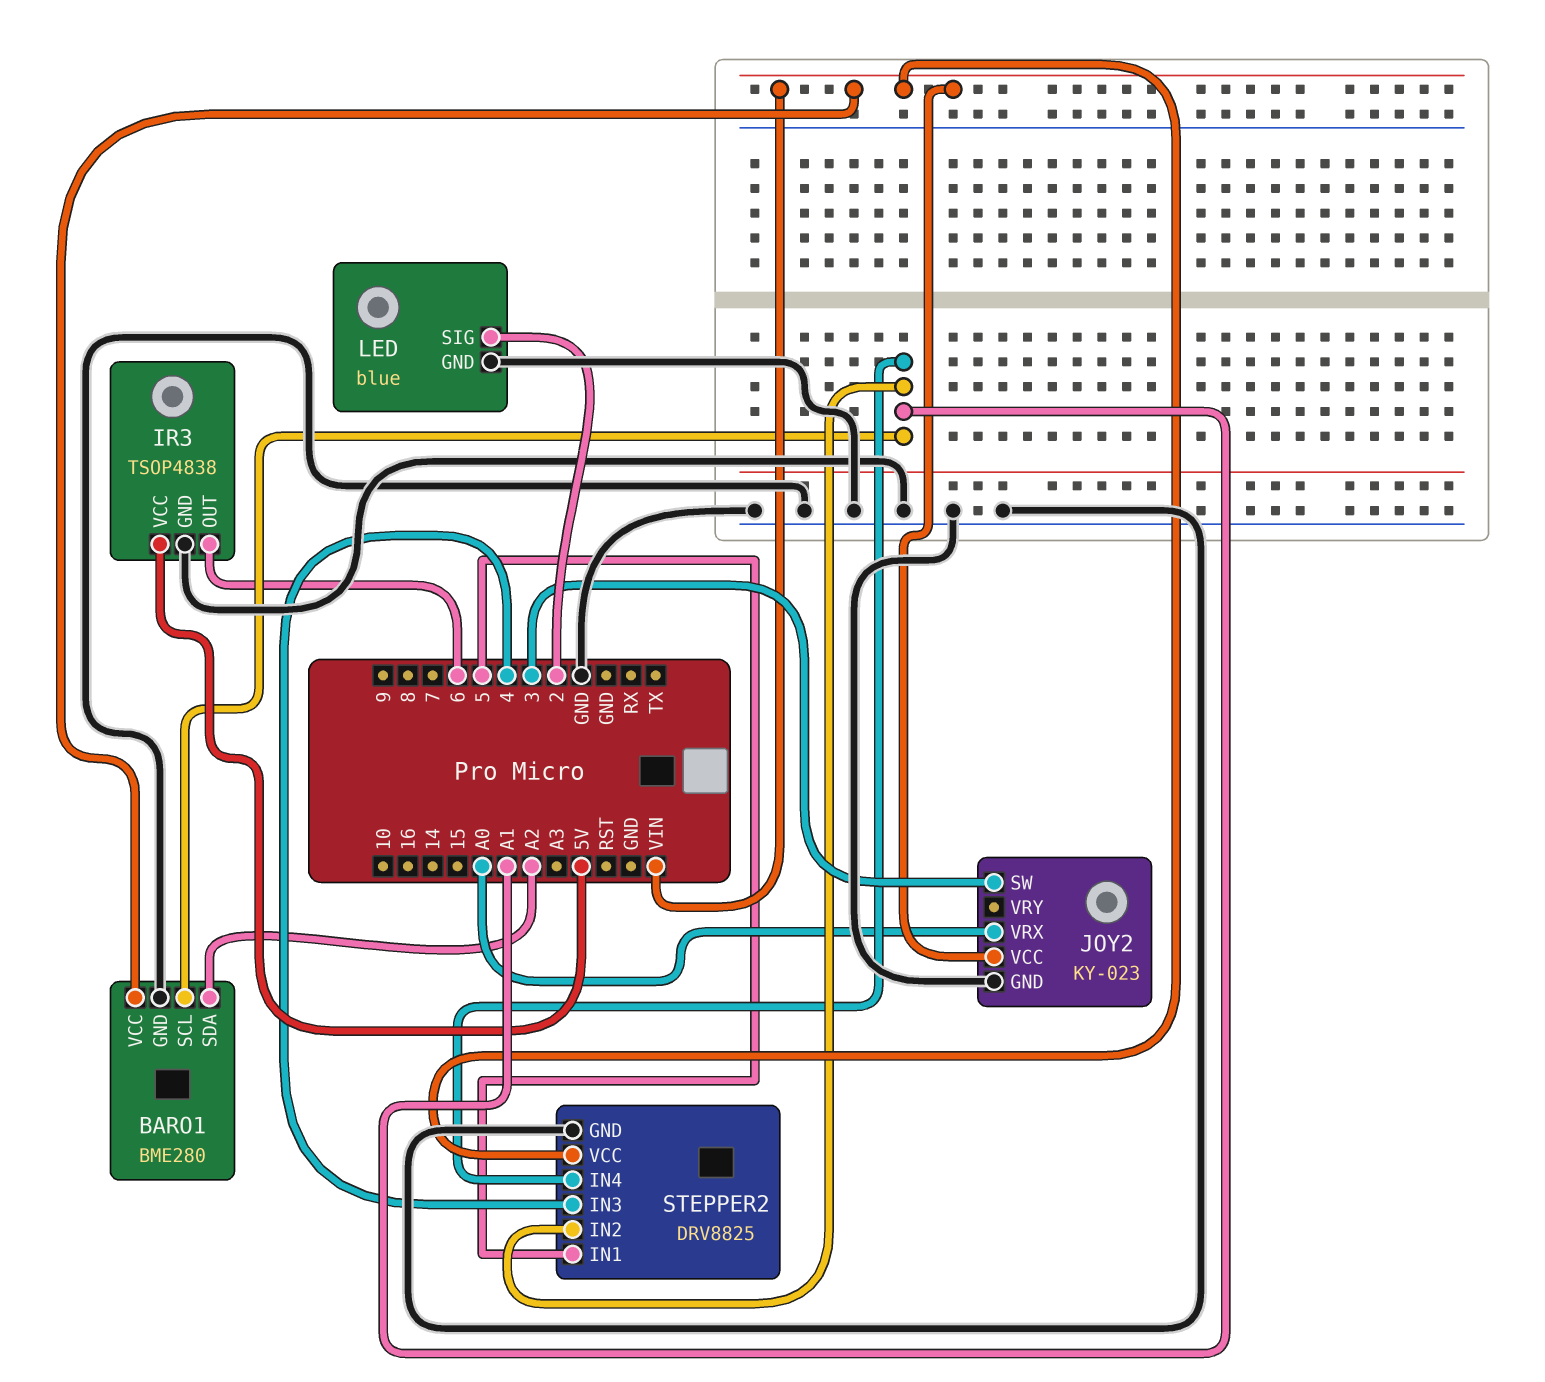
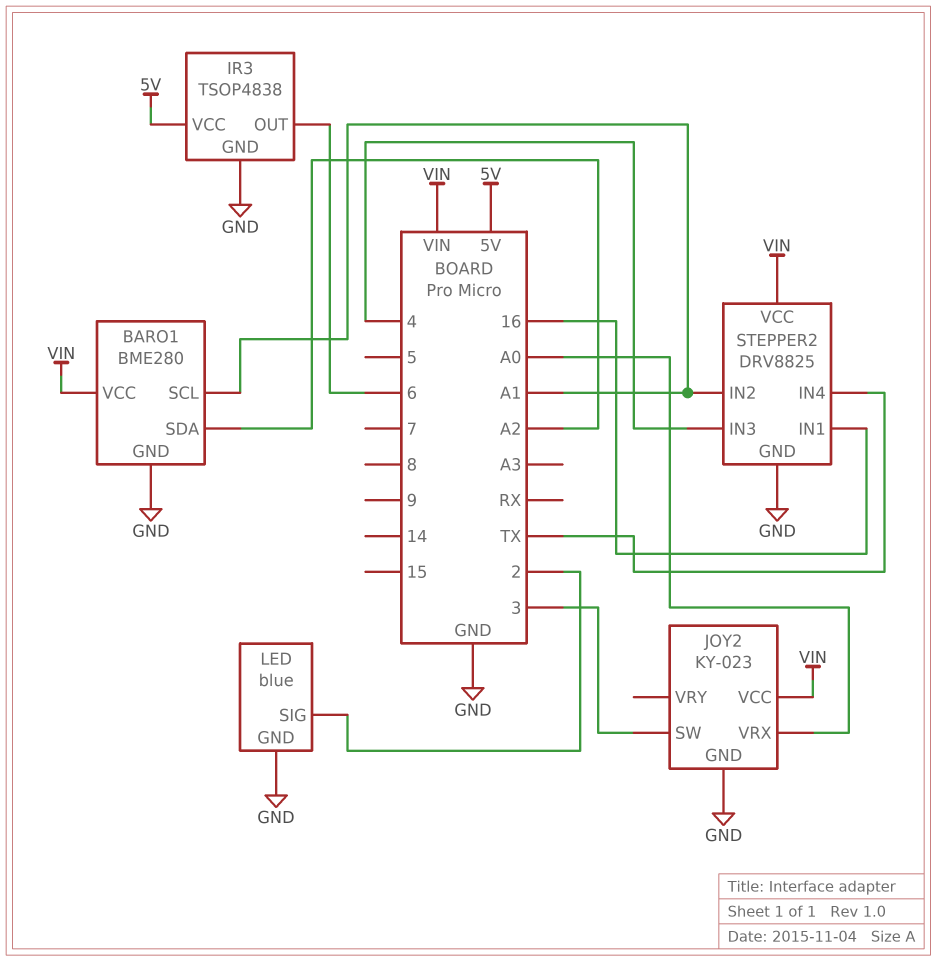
STEPPER2 pin IN1: 5 -> 16
STEPPER2 pin IN4: A1 -> TX

